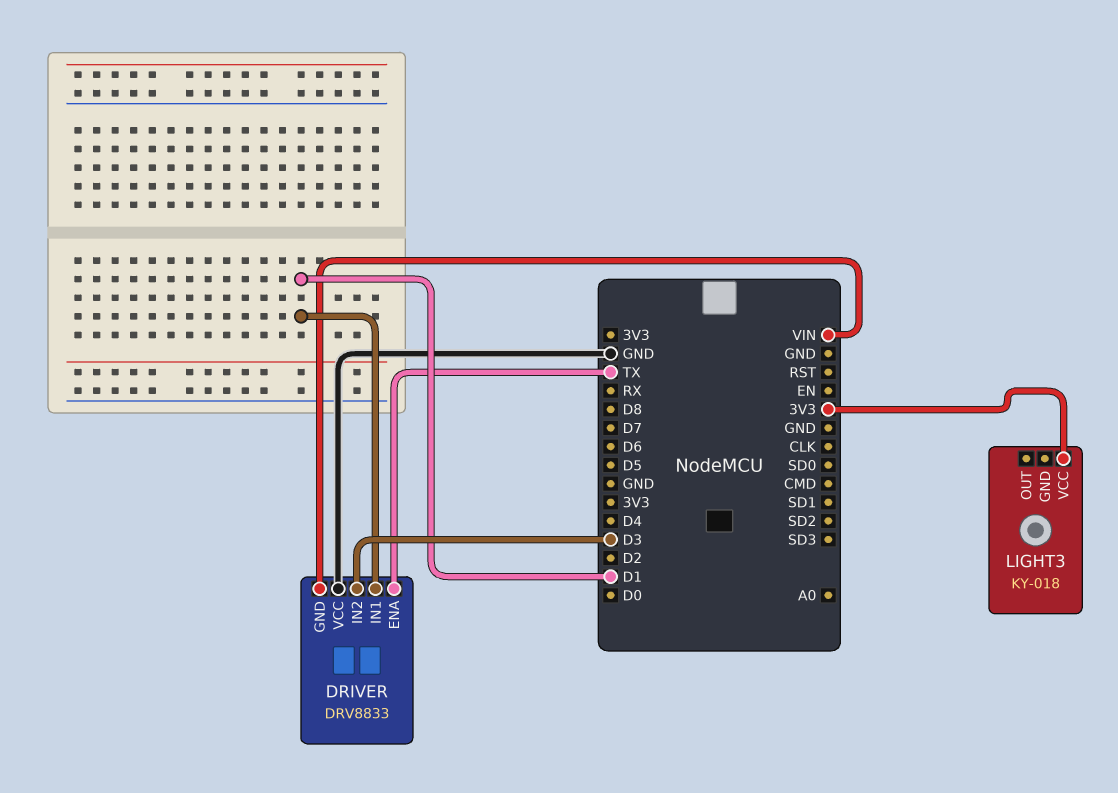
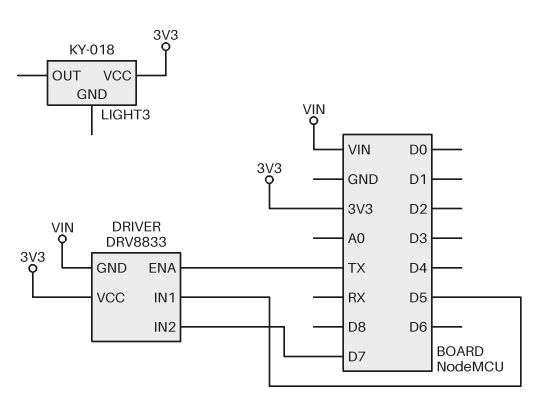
DRIVER pin IN1: D1 -> D5
DRIVER pin IN2: D3 -> D7
DRIVER pin VCC: GND -> 3V3

